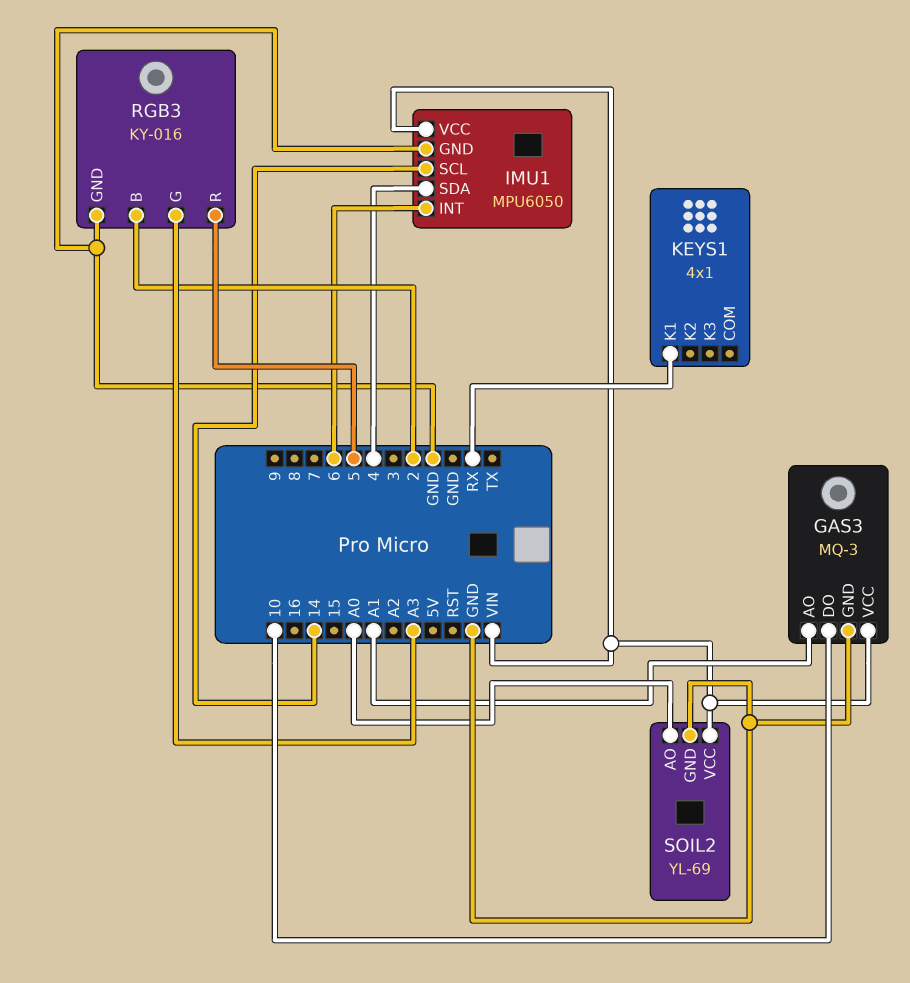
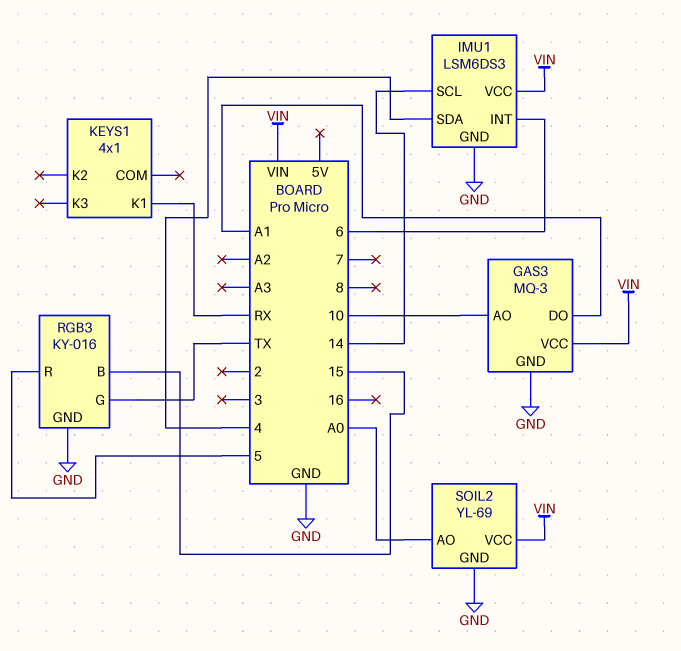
GAS3 pin AO: A1 -> 10
GAS3 pin DO: 10 -> A1
IMU1: MPU6050 -> LSM6DS3
RGB3 pin B: 2 -> 15
RGB3 pin G: A3 -> TX

